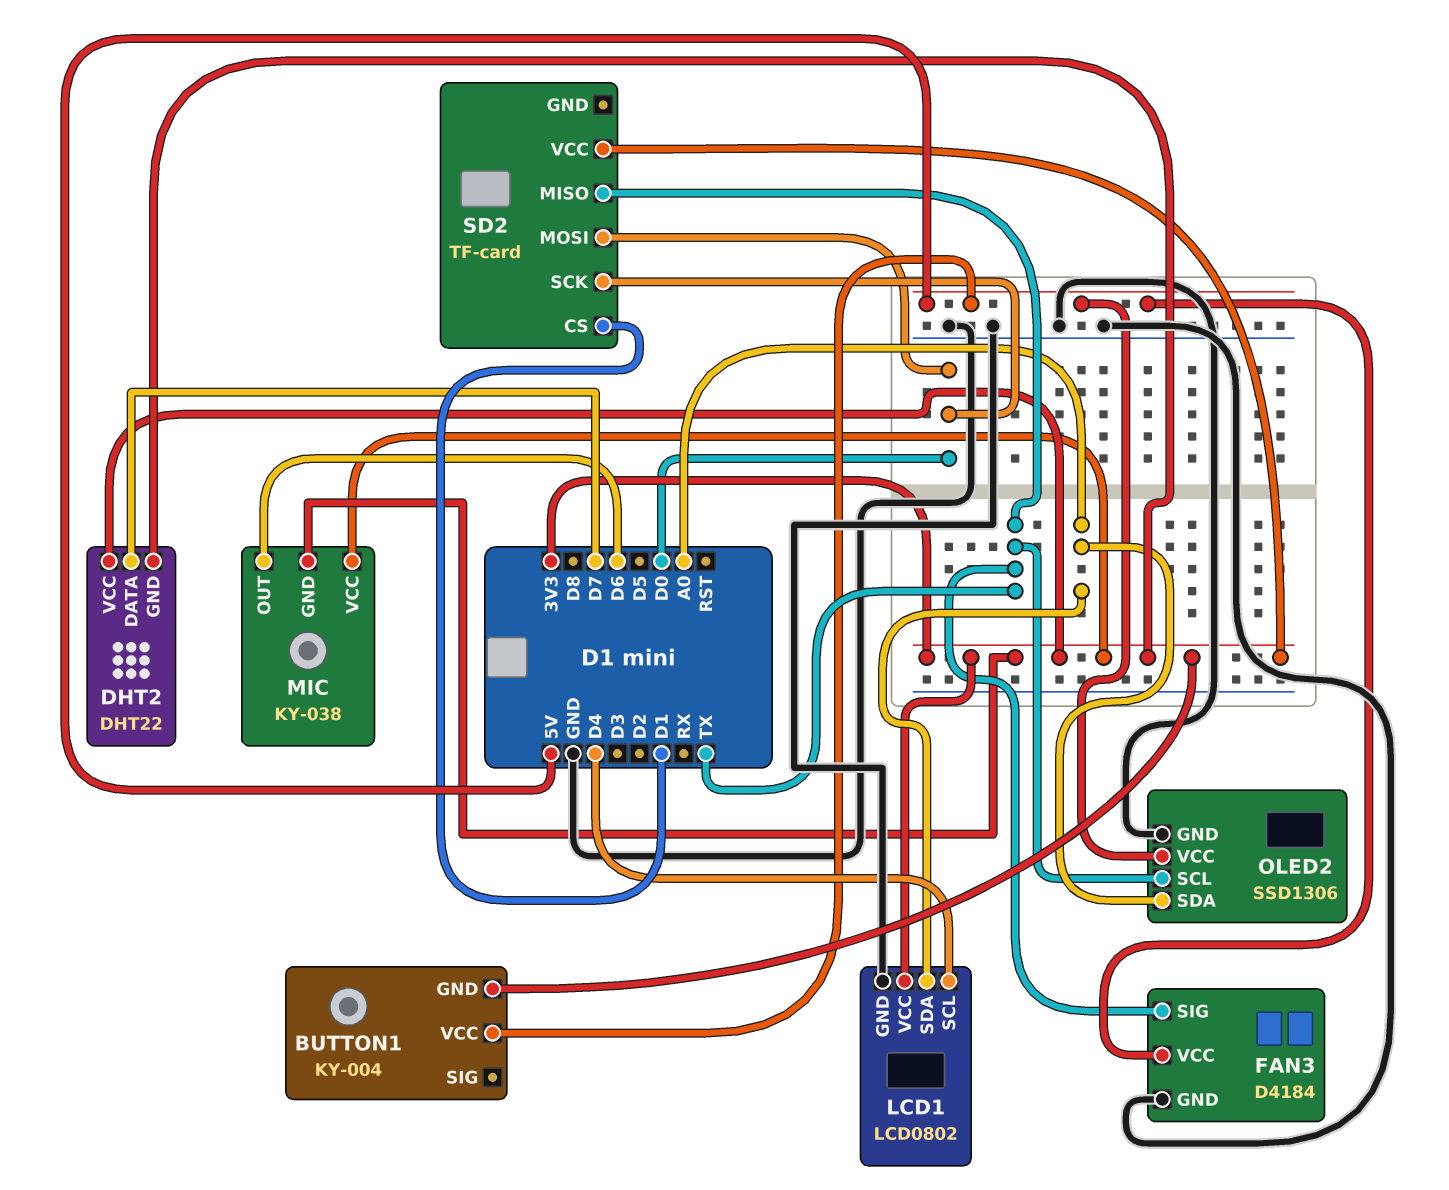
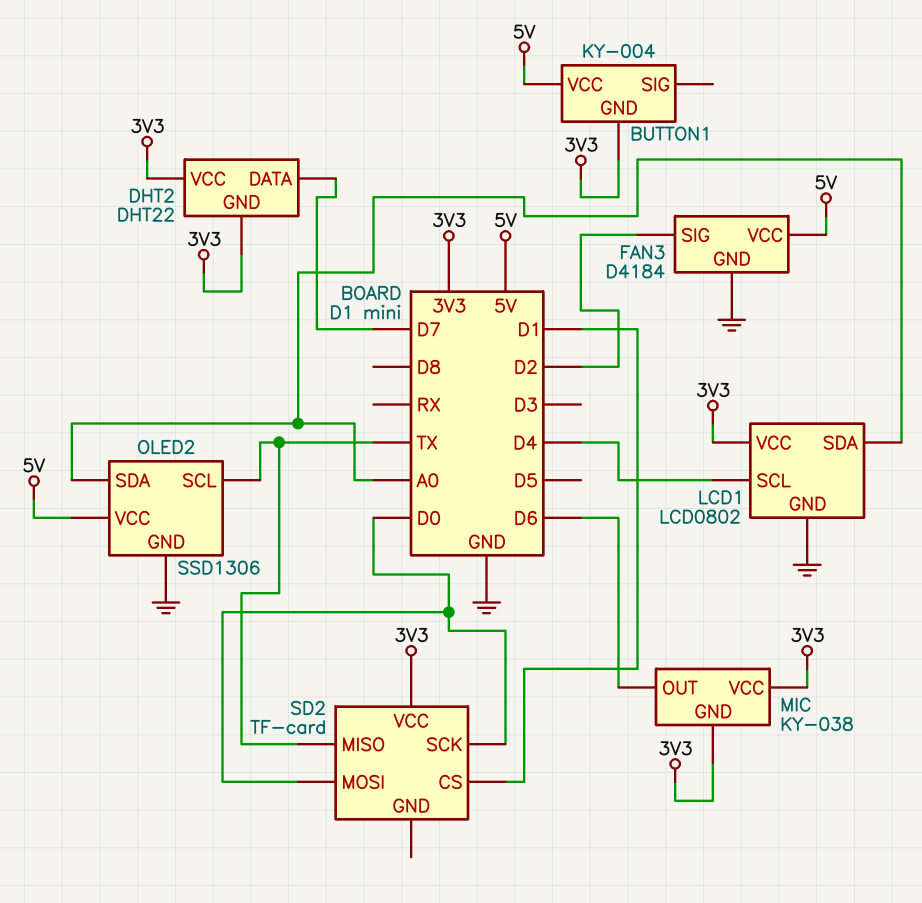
FAN3 pin SIG: TX -> D2

